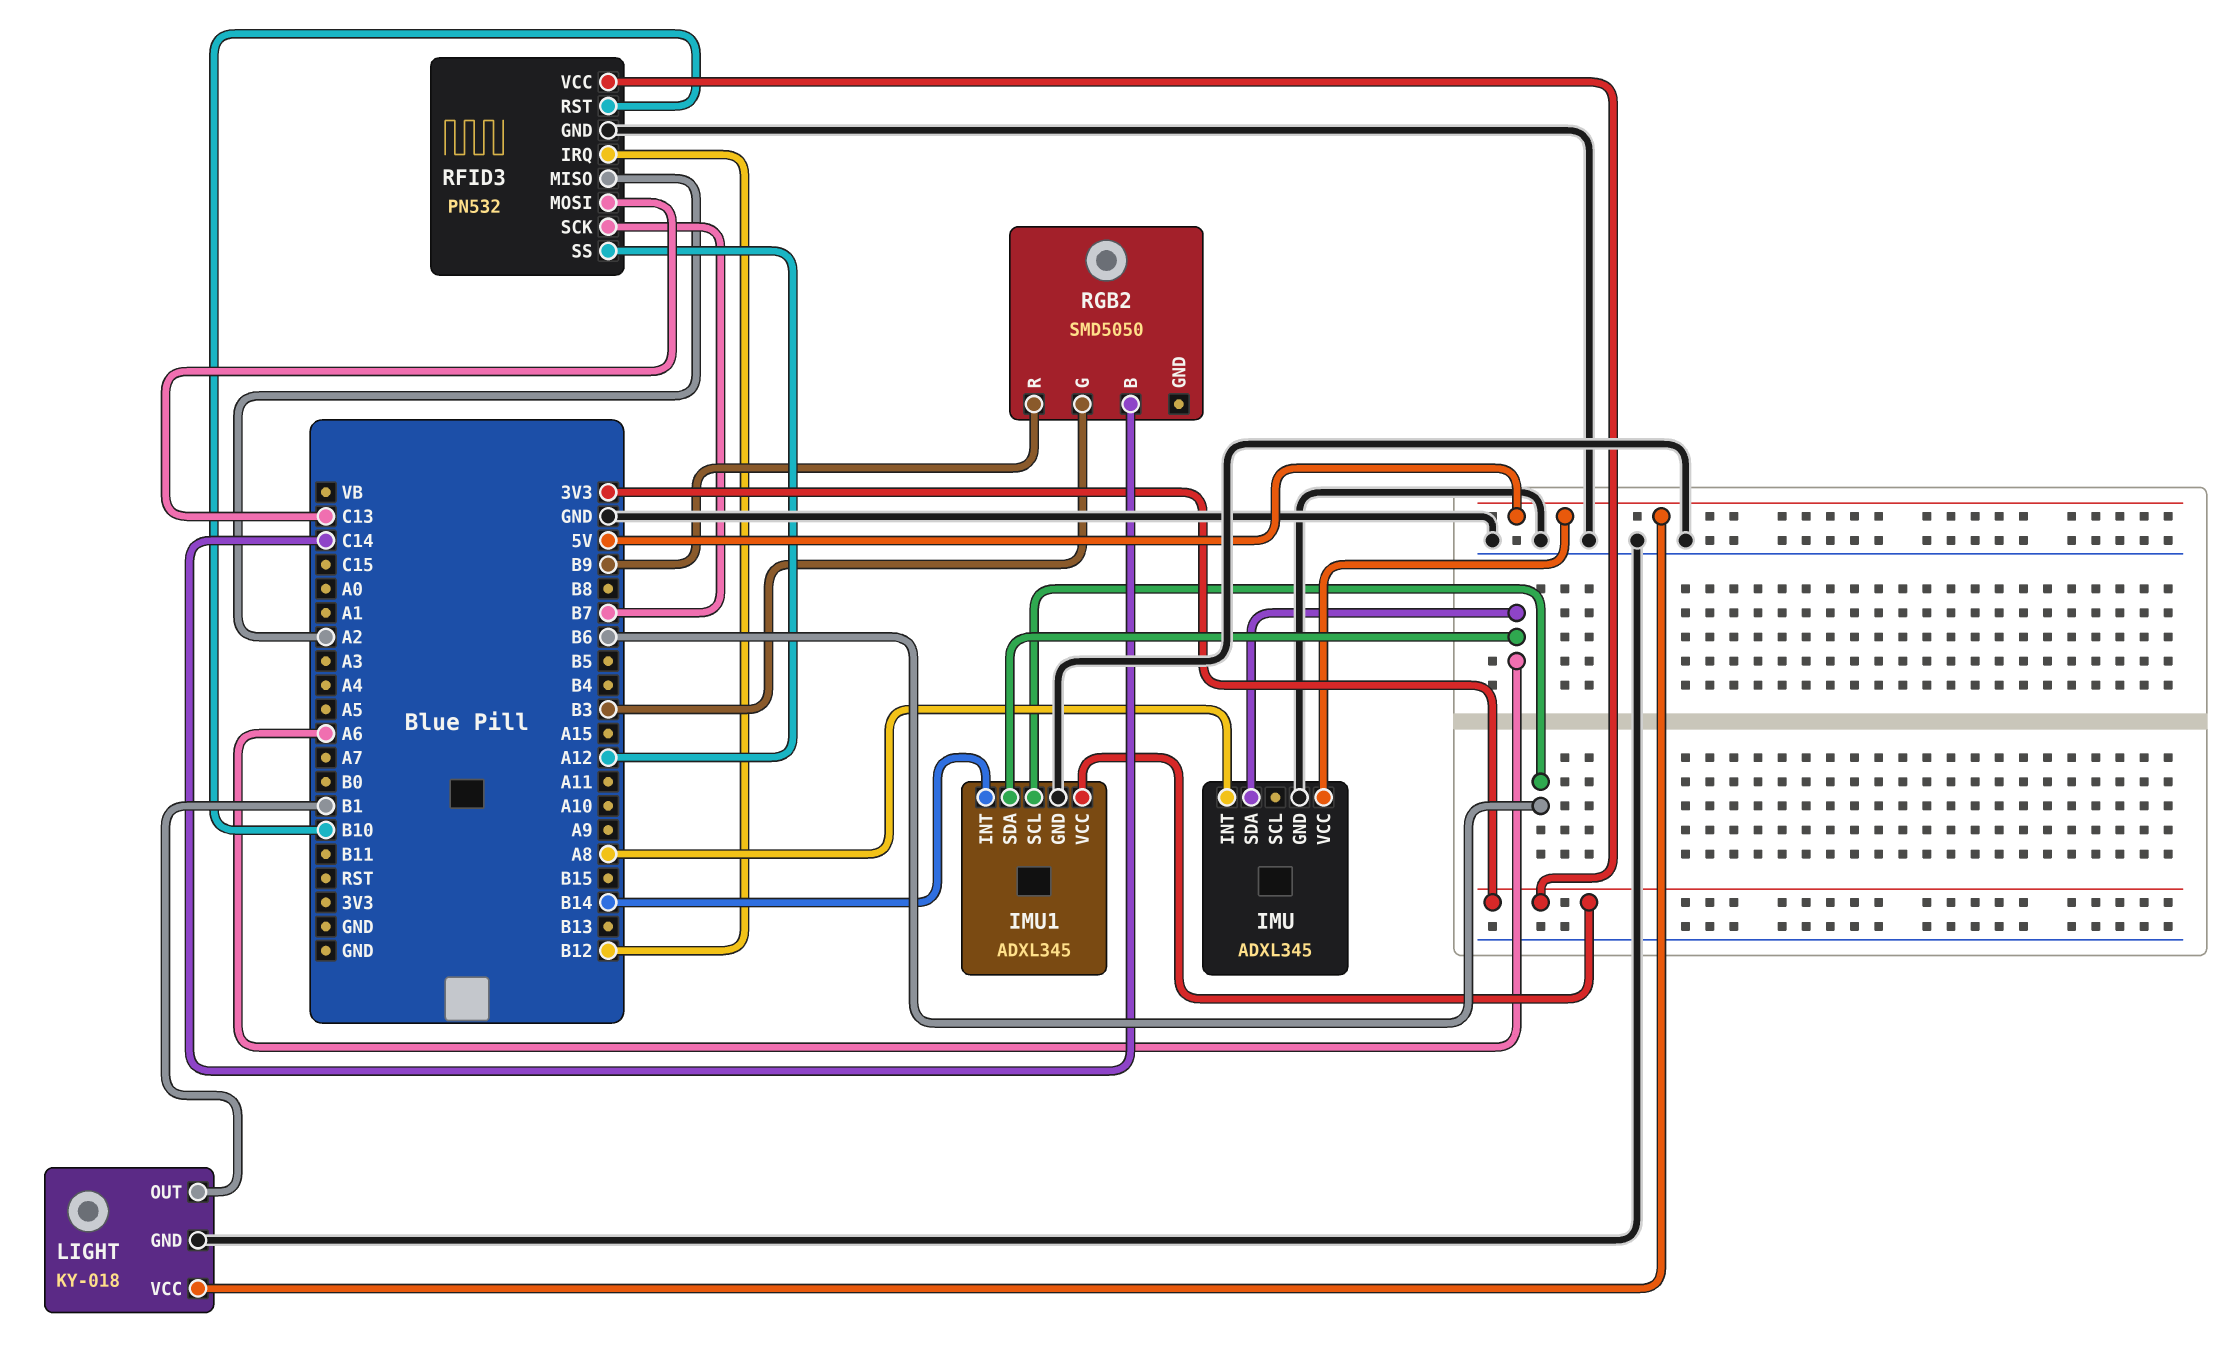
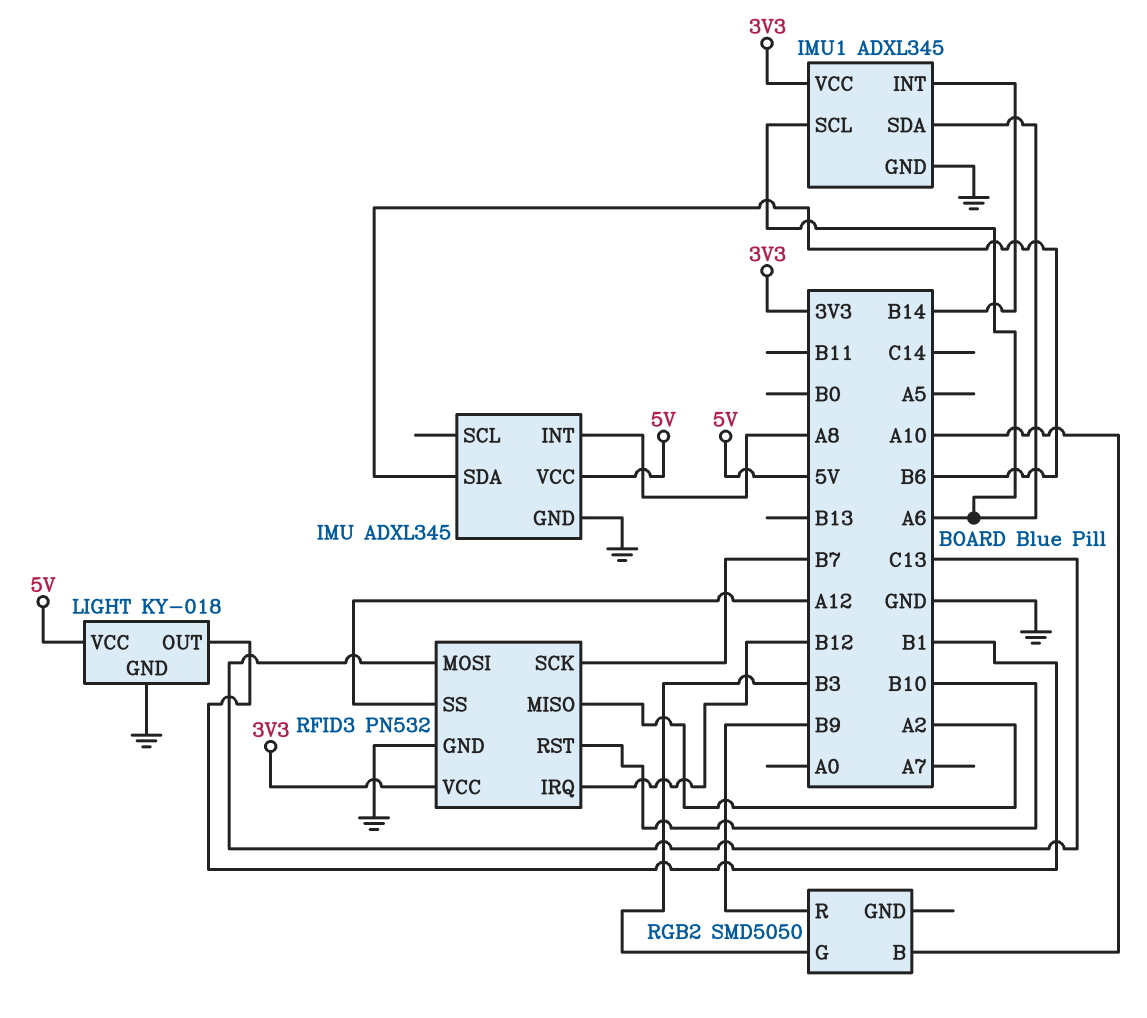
IMU pin SDA: A6 -> B6
IMU1 pin SCL: B6 -> A6
RGB2 pin B: C14 -> A10

